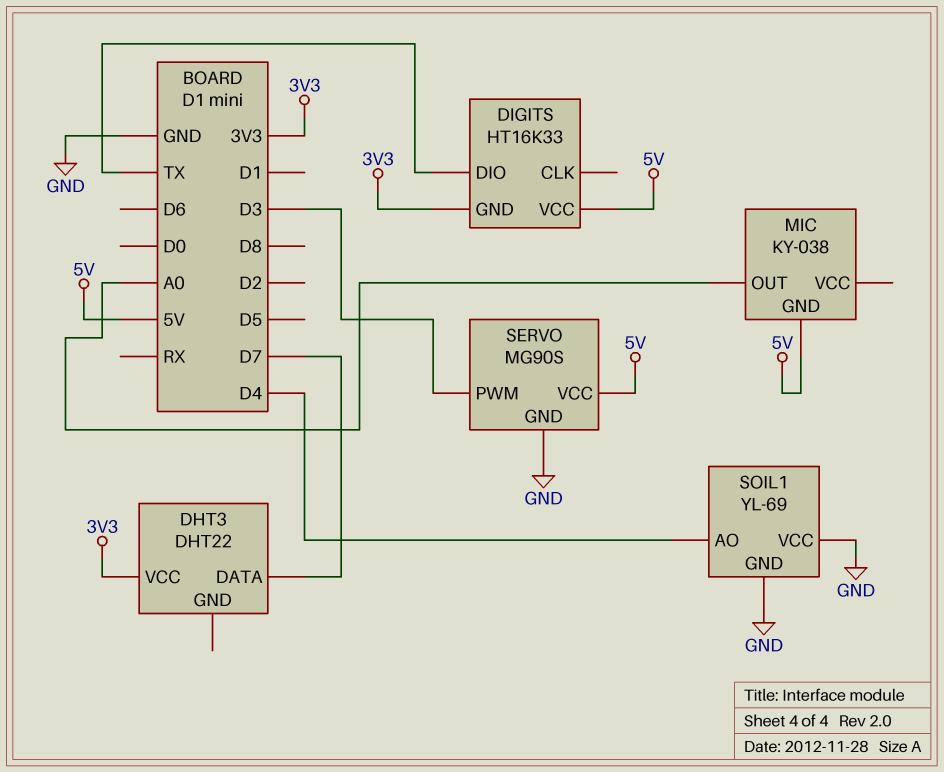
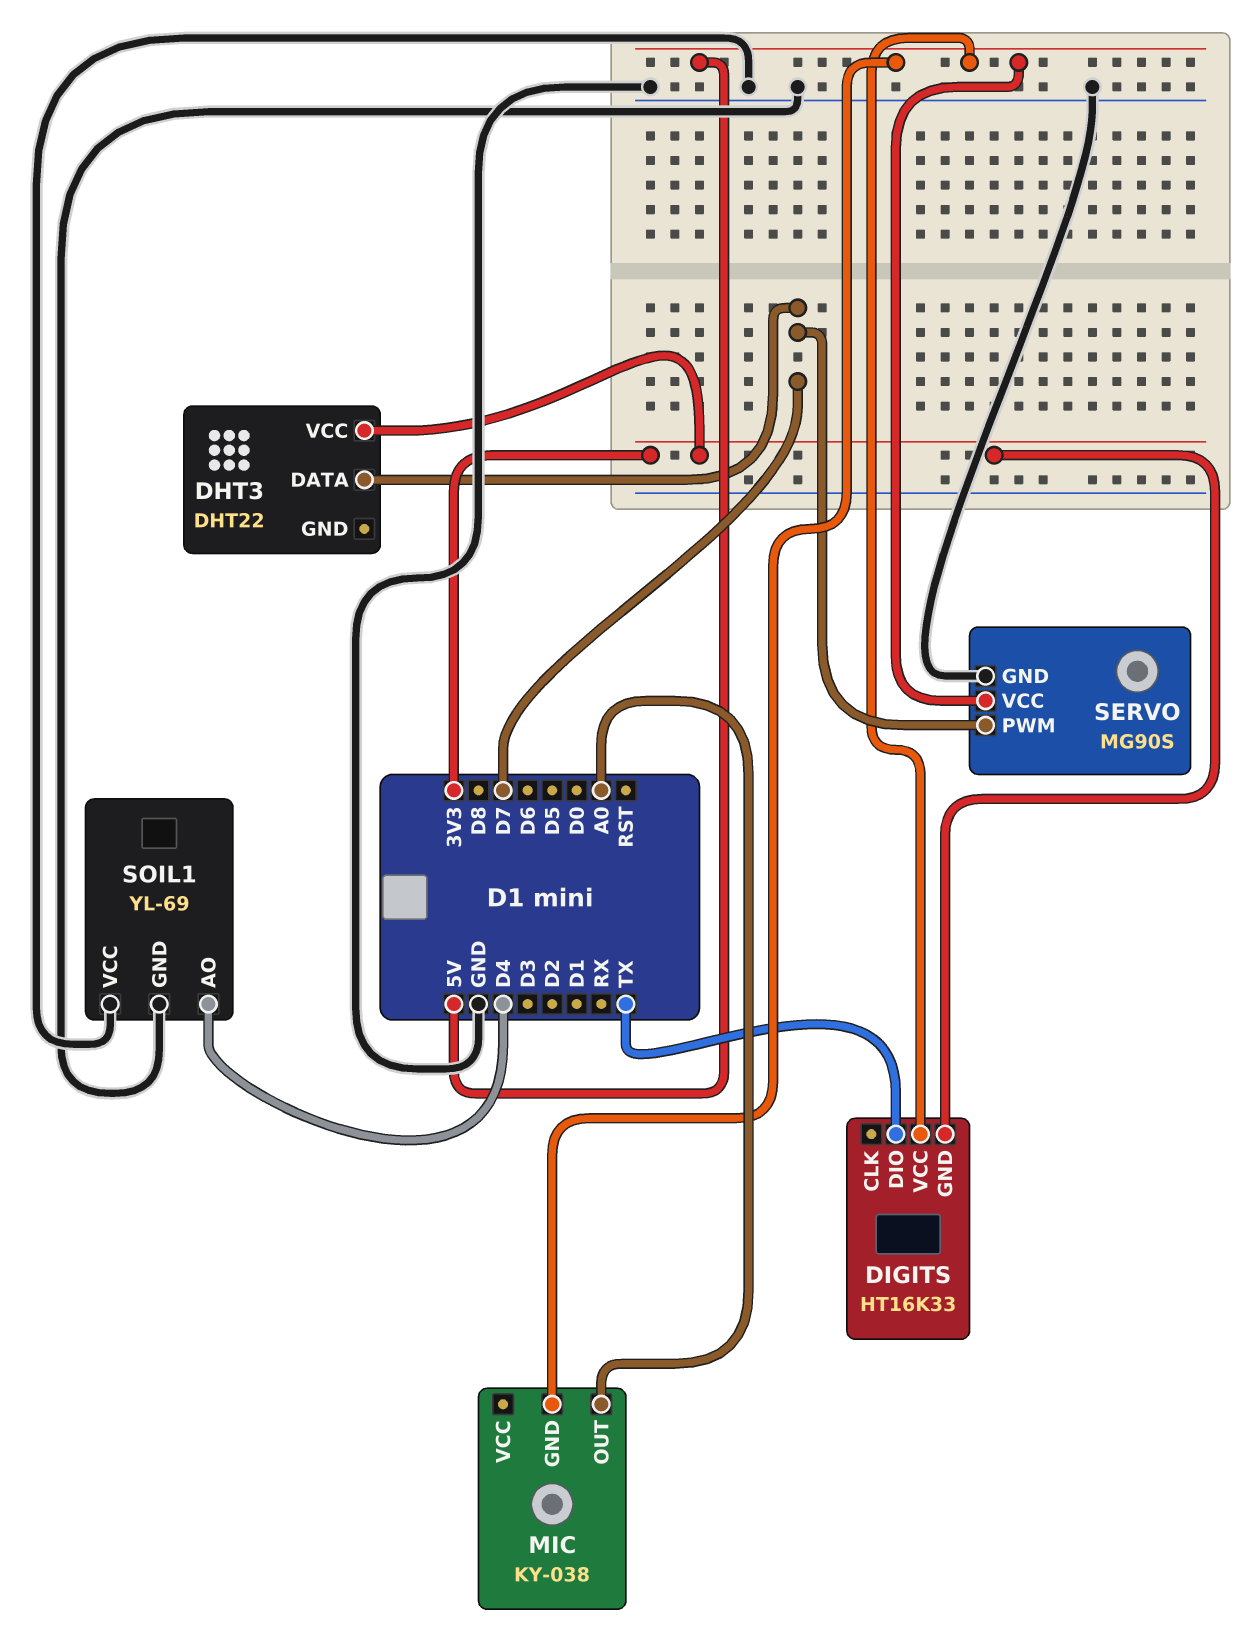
SERVO pin PWM: D3 -> D7

